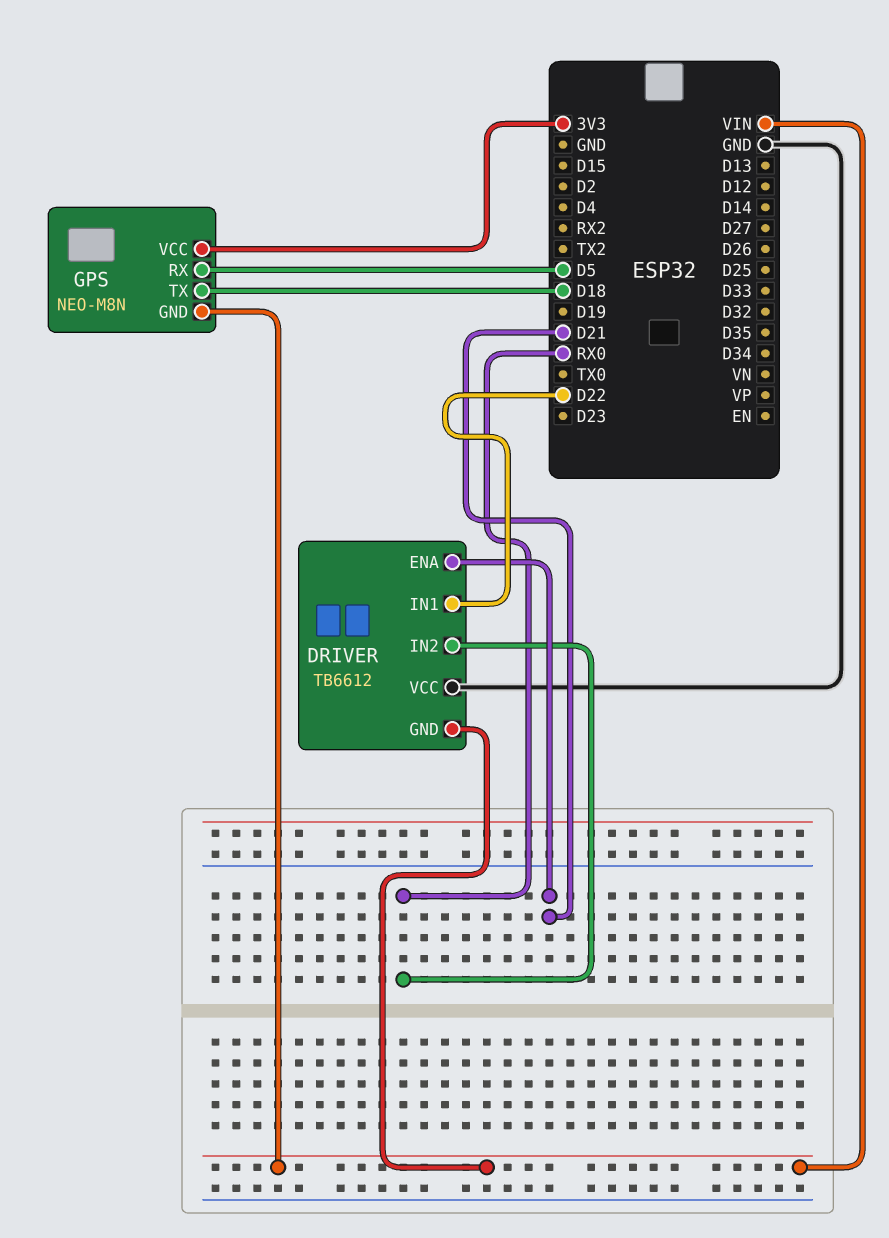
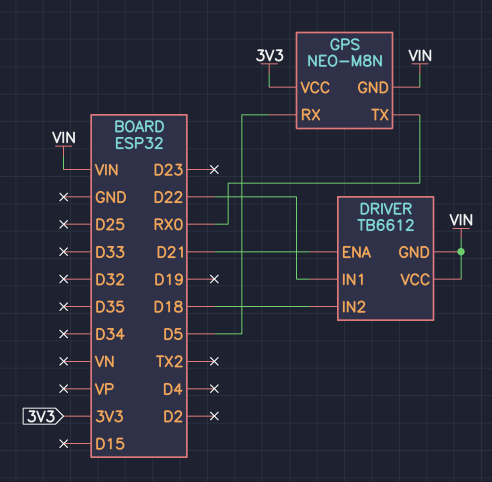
DRIVER pin IN2: RX0 -> D18
DRIVER pin VCC: GND -> VIN
GPS pin TX: D18 -> RX0

